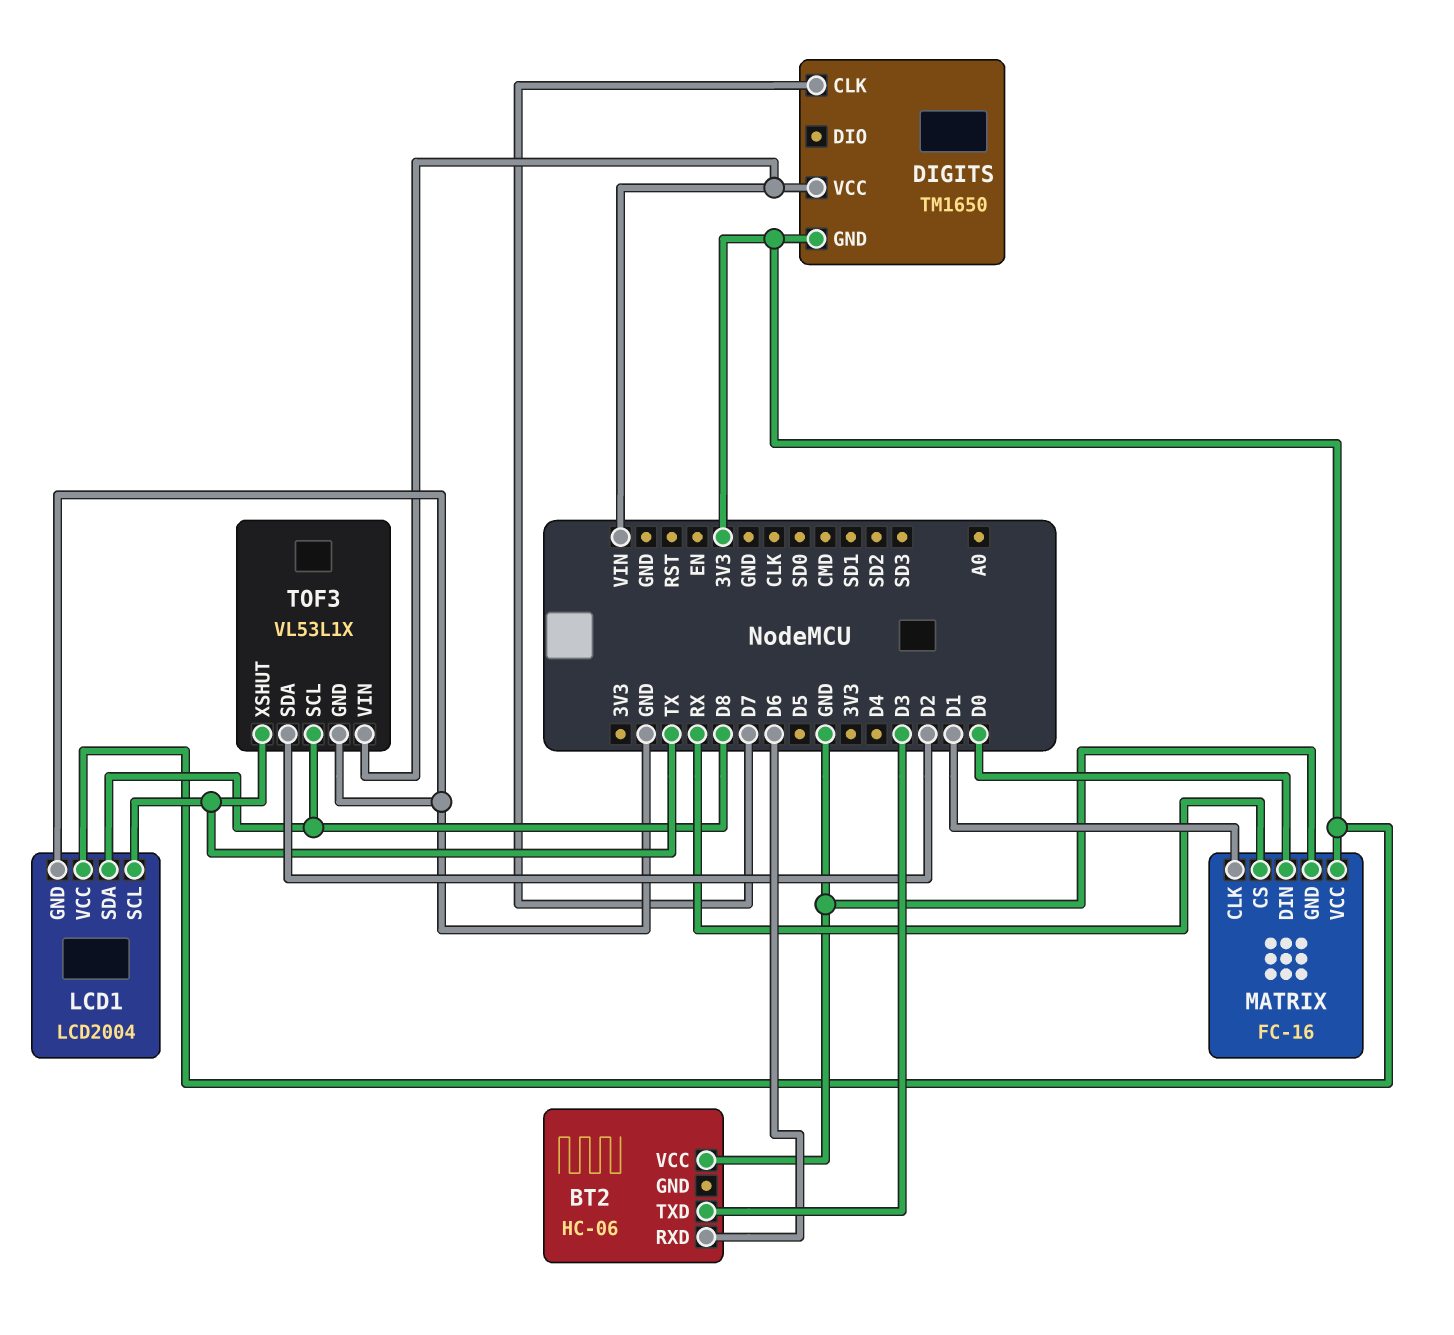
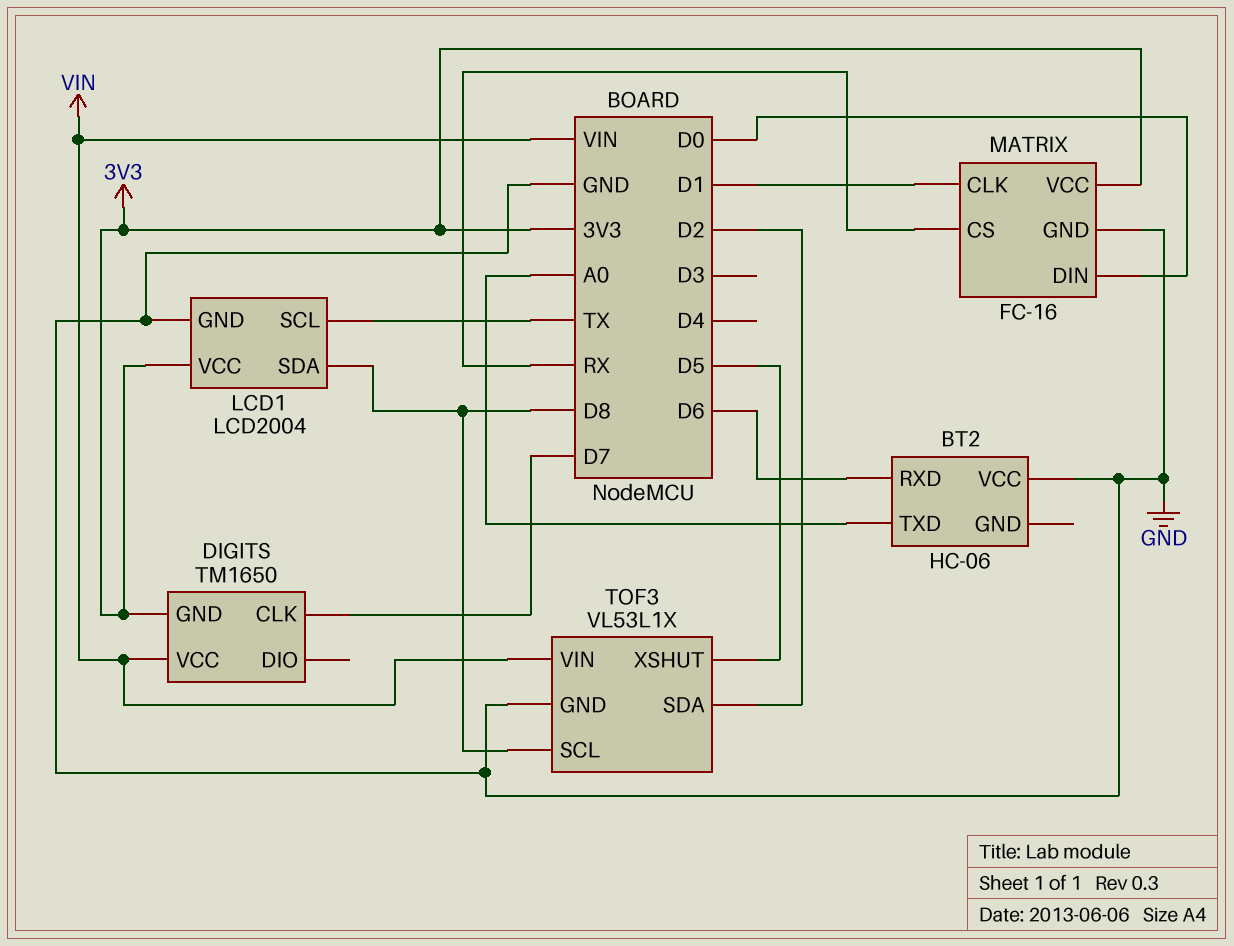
BT2 pin TXD: D3 -> A0
TOF3 pin XSHUT: TX -> D5

